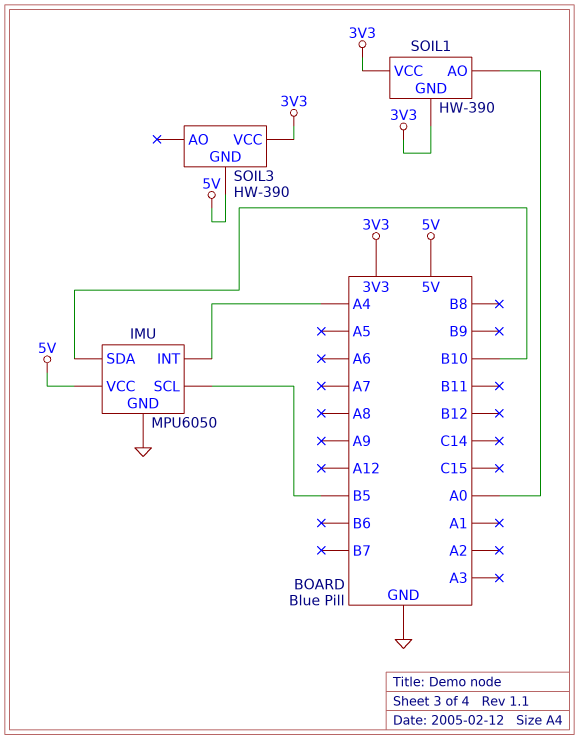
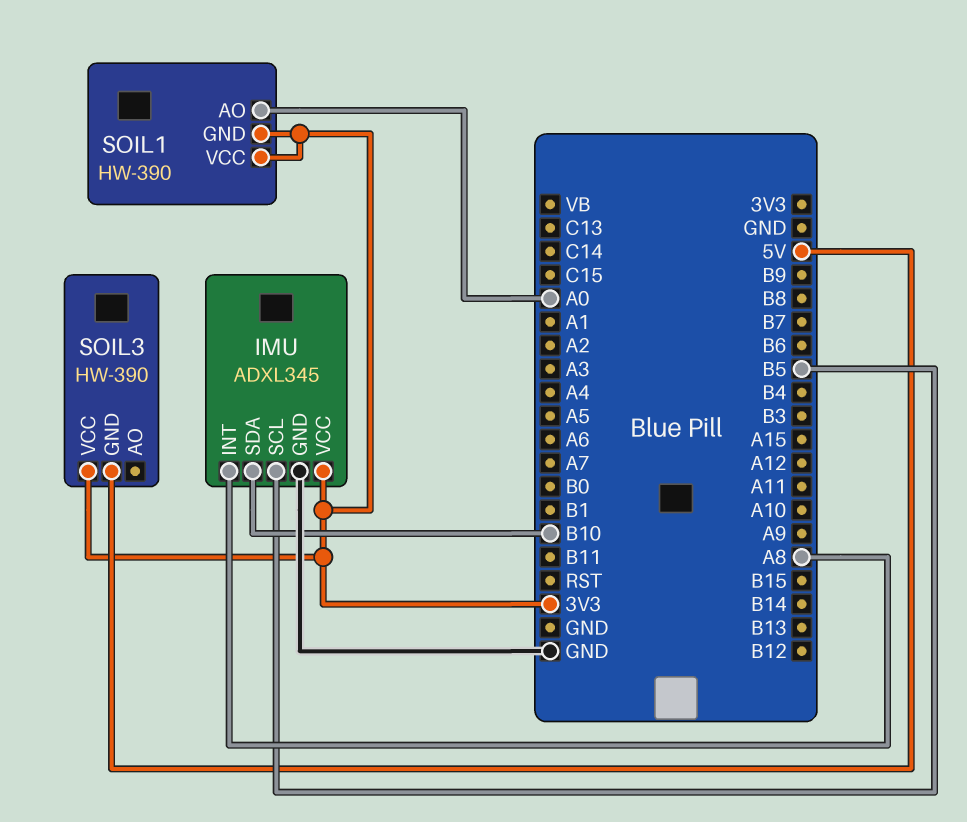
IMU: MPU6050 -> ADXL345
IMU pin INT: A4 -> A8
IMU pin VCC: 5V -> 3V3

